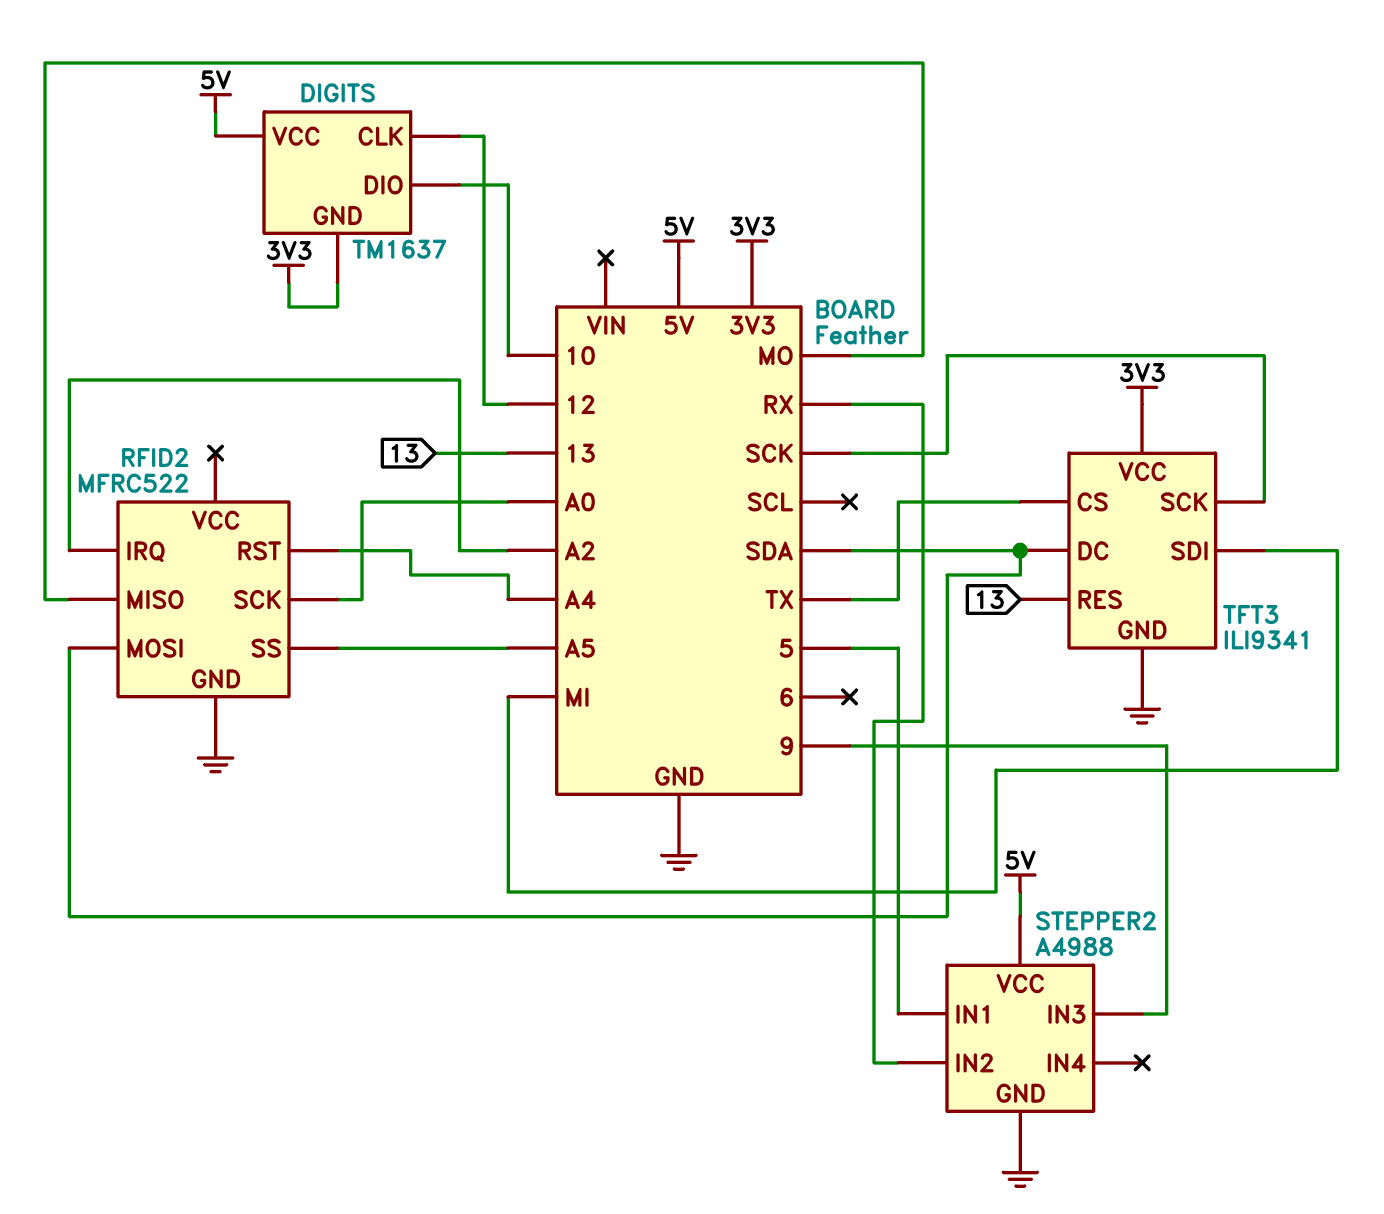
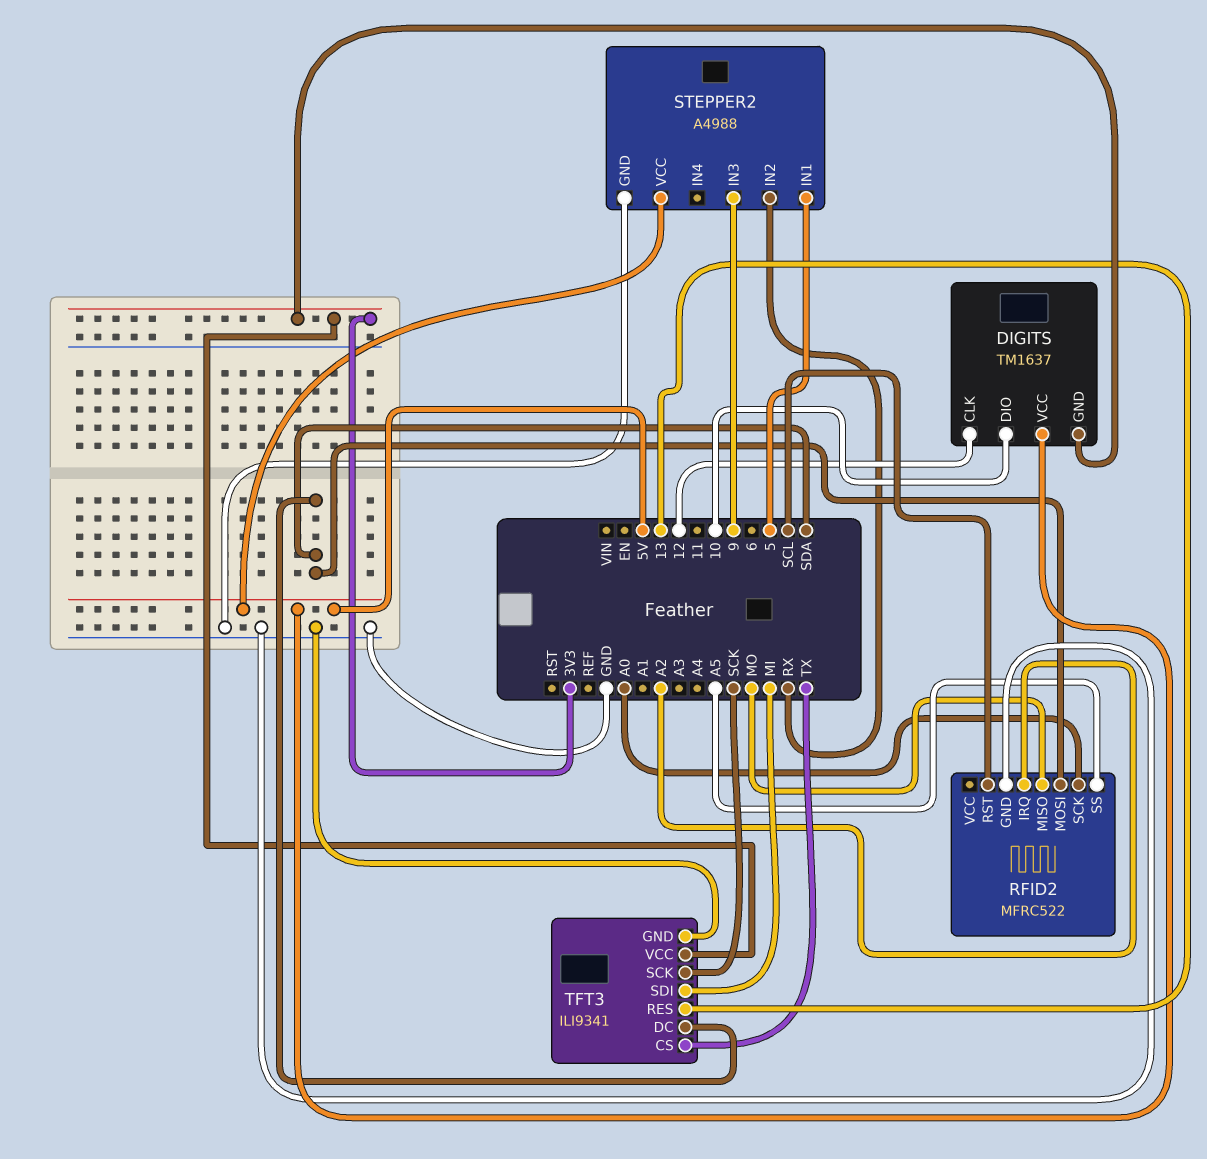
RFID2 pin RST: A4 -> SCL

